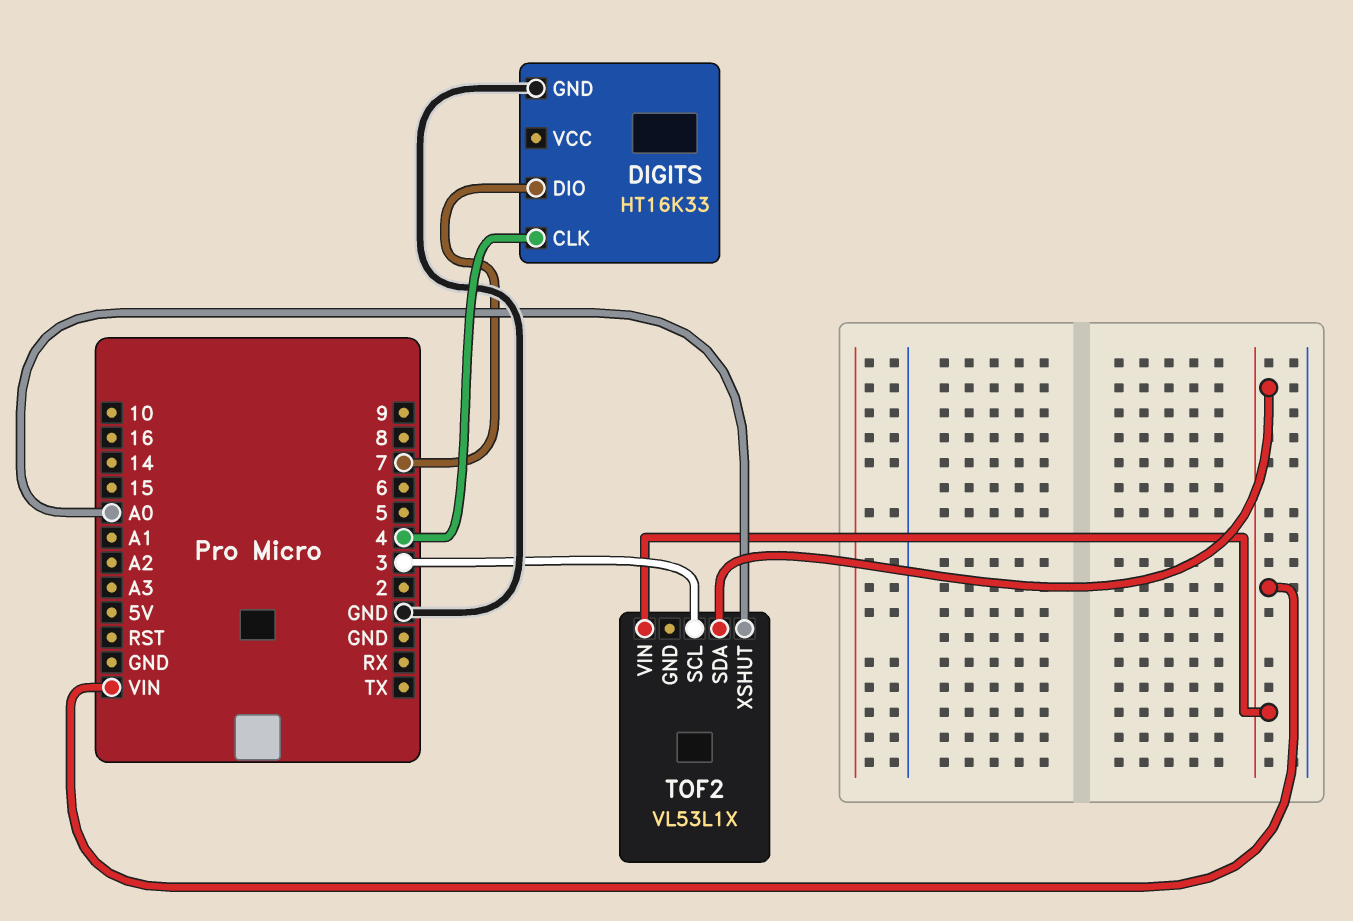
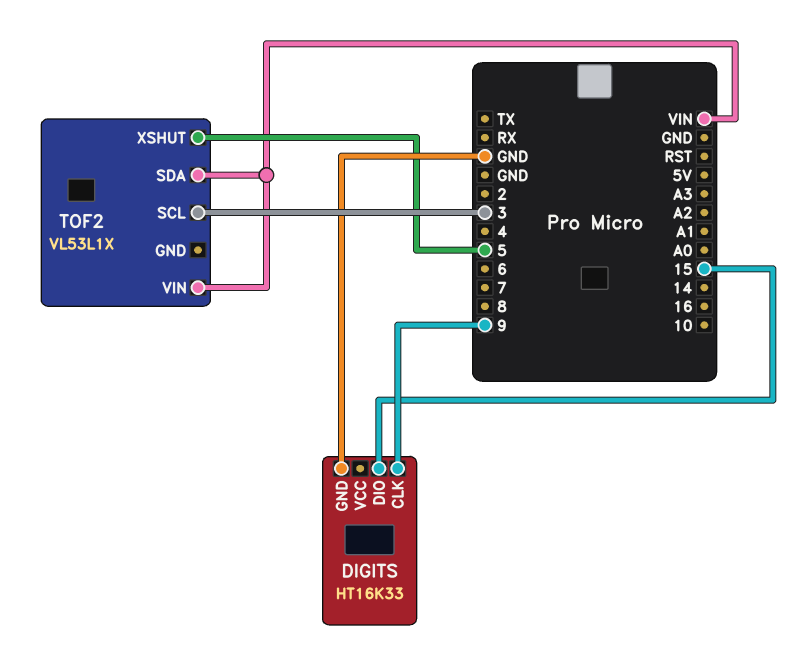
DIGITS pin CLK: 4 -> 9
DIGITS pin DIO: 7 -> 15
TOF2 pin XSHUT: A0 -> 5

